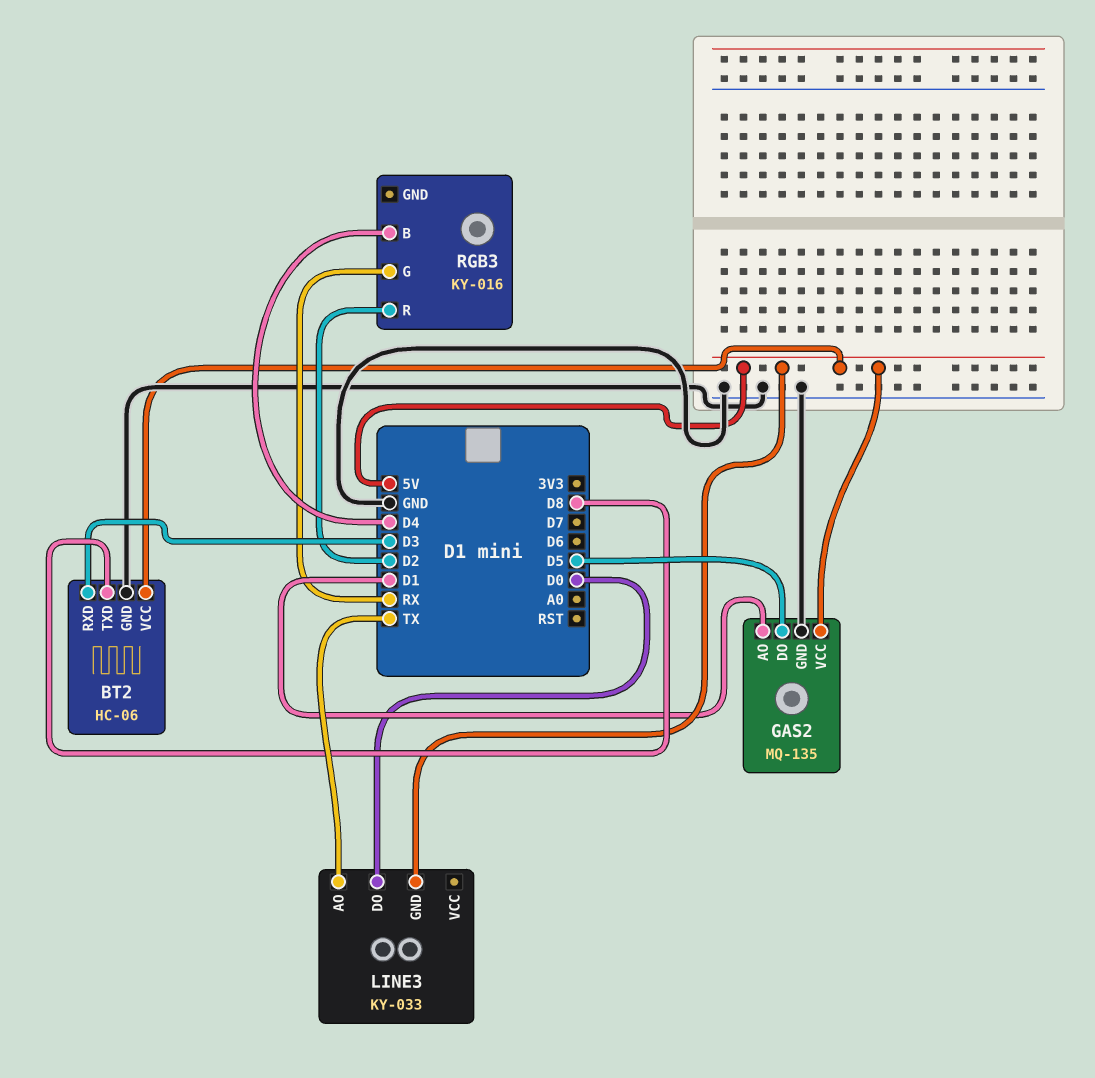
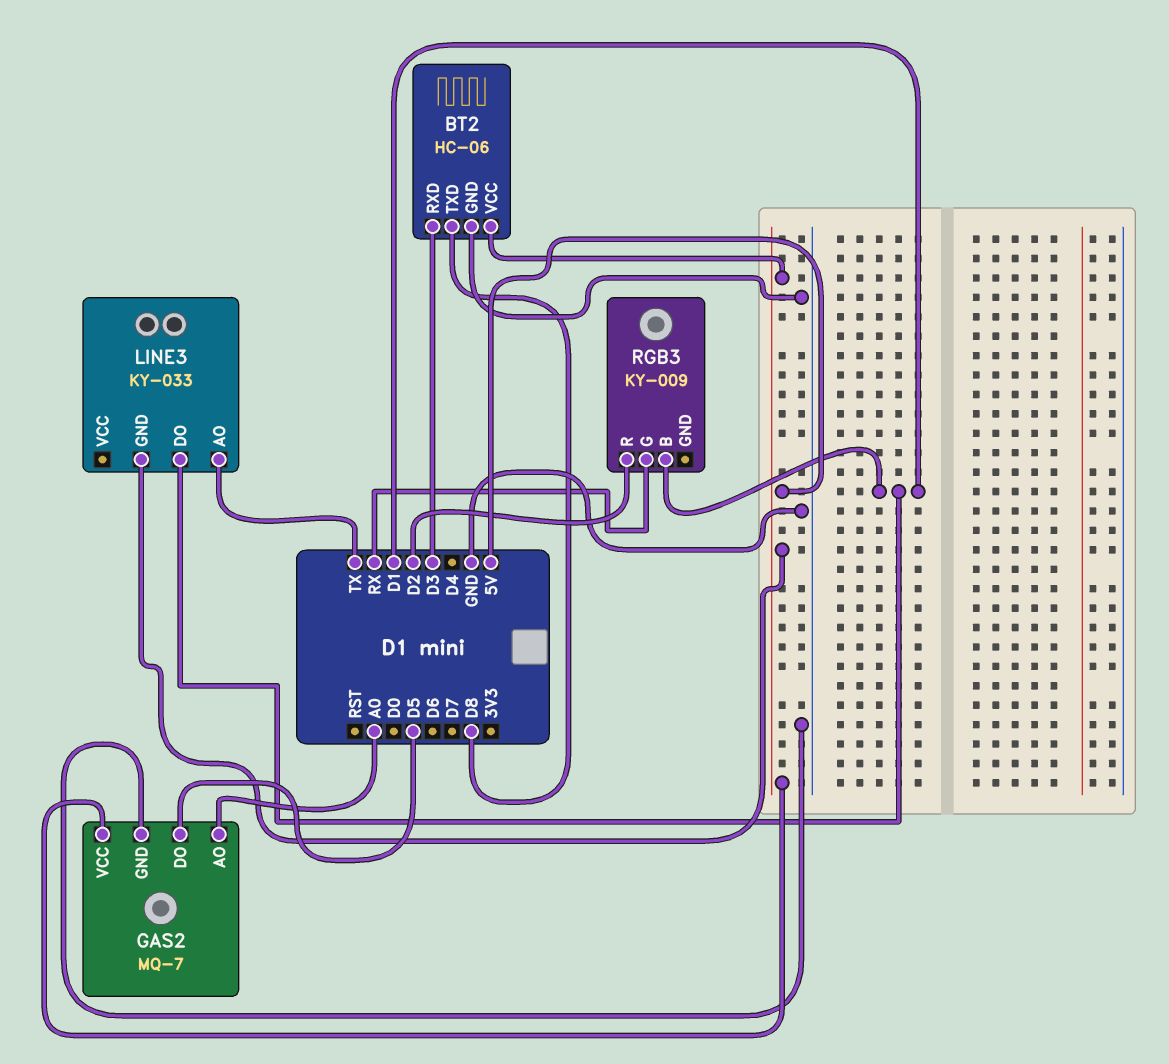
GAS2: MQ-135 -> MQ-7
GAS2 pin AO: D1 -> A0
LINE3 pin DO: D0 -> D1
RGB3: KY-016 -> KY-009
RGB3 pin B: D4 -> D1

